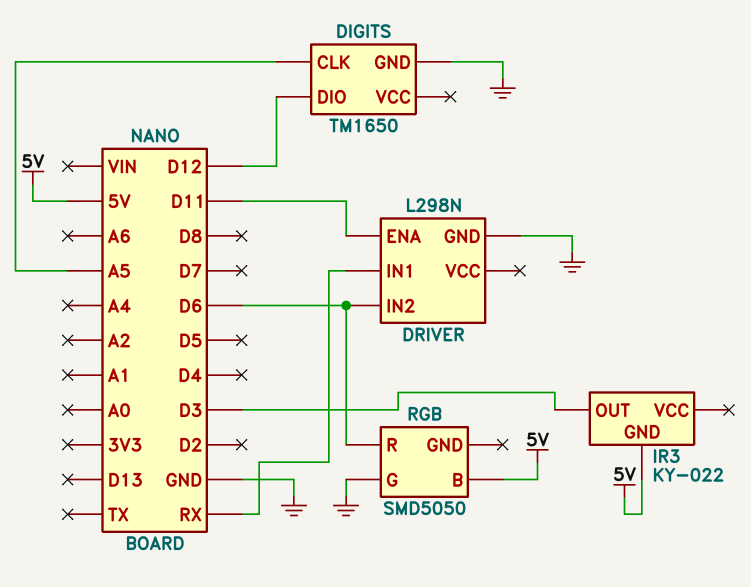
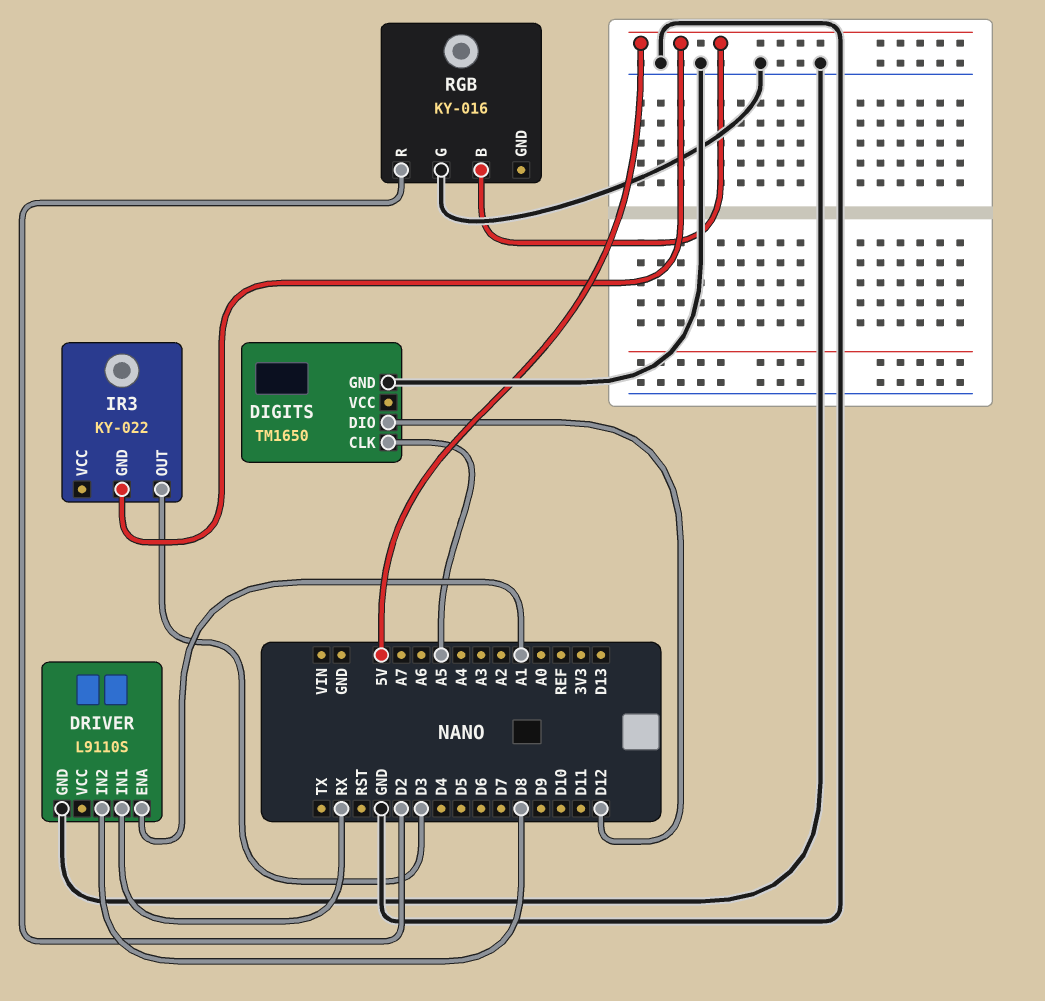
DRIVER: L298N -> L9110S
DRIVER pin ENA: D11 -> A1
DRIVER pin IN2: D6 -> D8
RGB: SMD5050 -> KY-016
RGB pin R: D6 -> D2

